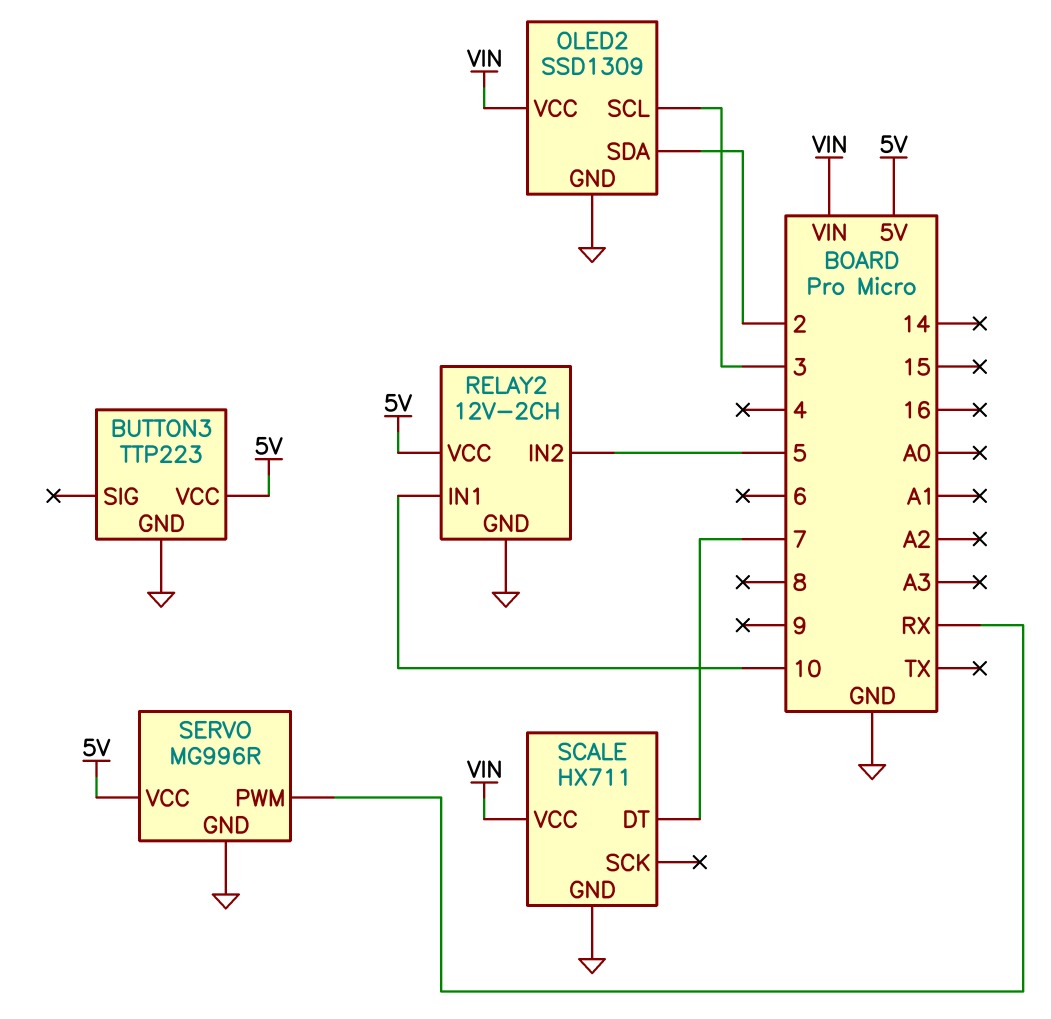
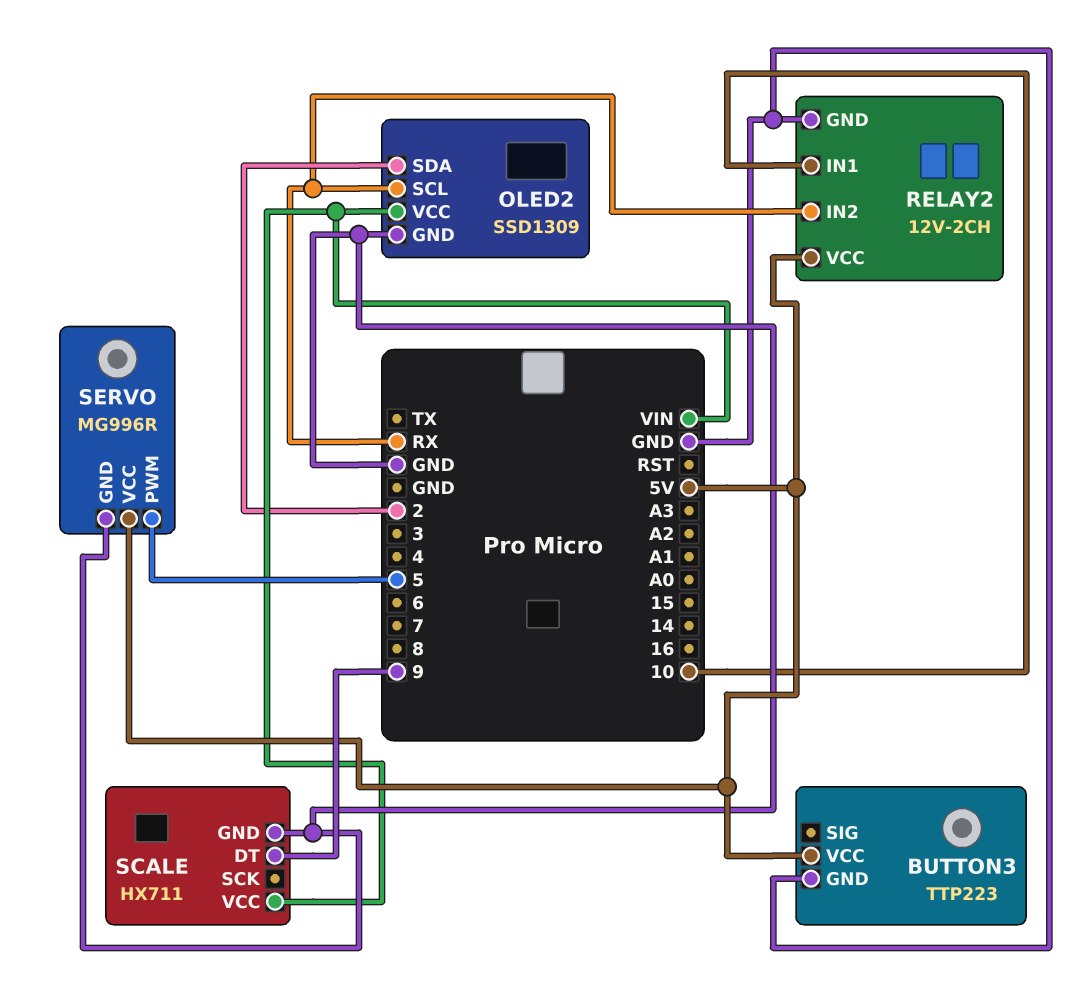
OLED2 pin SCL: 3 -> RX
RELAY2 pin IN2: 5 -> RX
SCALE pin DT: 7 -> 9
SERVO pin PWM: RX -> 5

